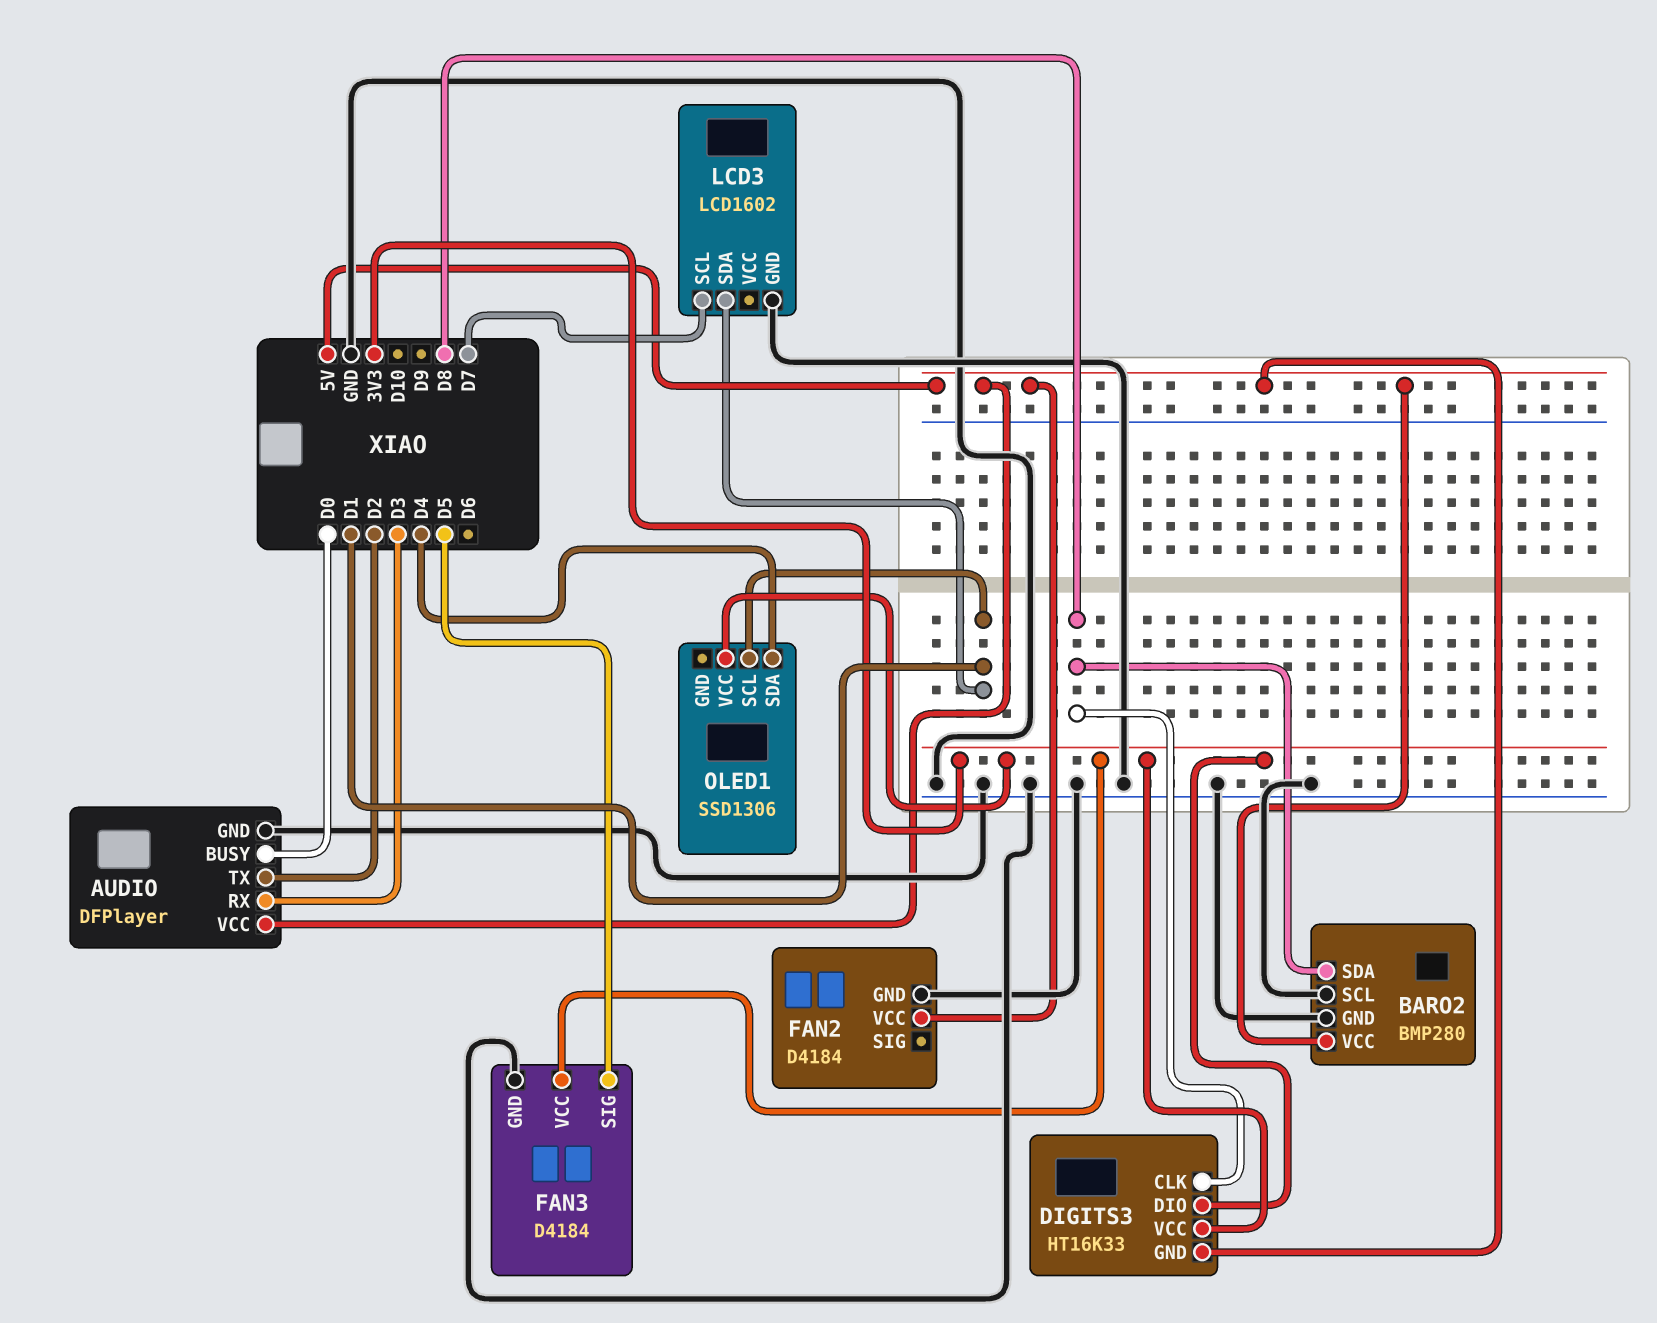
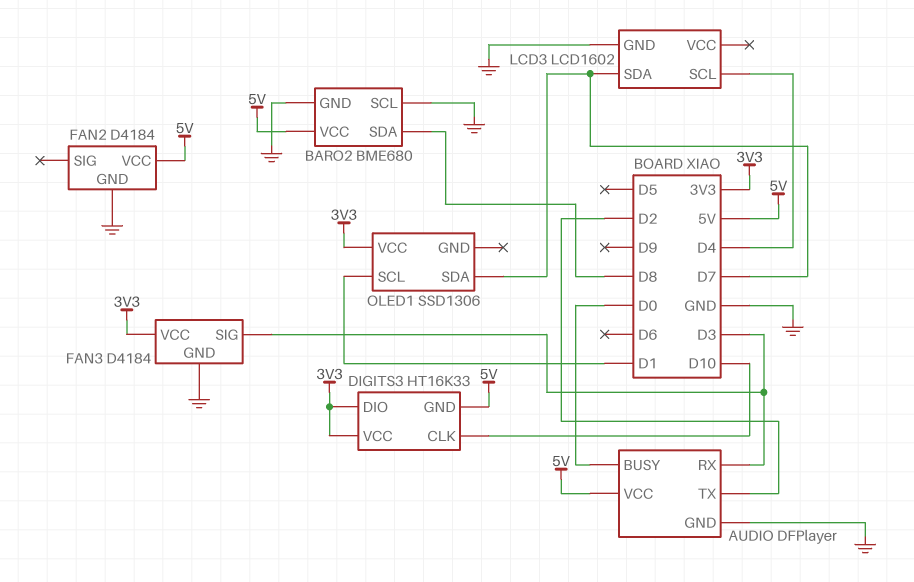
BARO2: BMP280 -> BME680
DIGITS3 pin CLK: D8 -> D10
FAN3 pin SIG: D5 -> D3
LCD3 pin SCL: D7 -> D4
LCD3 pin SDA: D1 -> D7
OLED1 pin SDA: D4 -> D7

